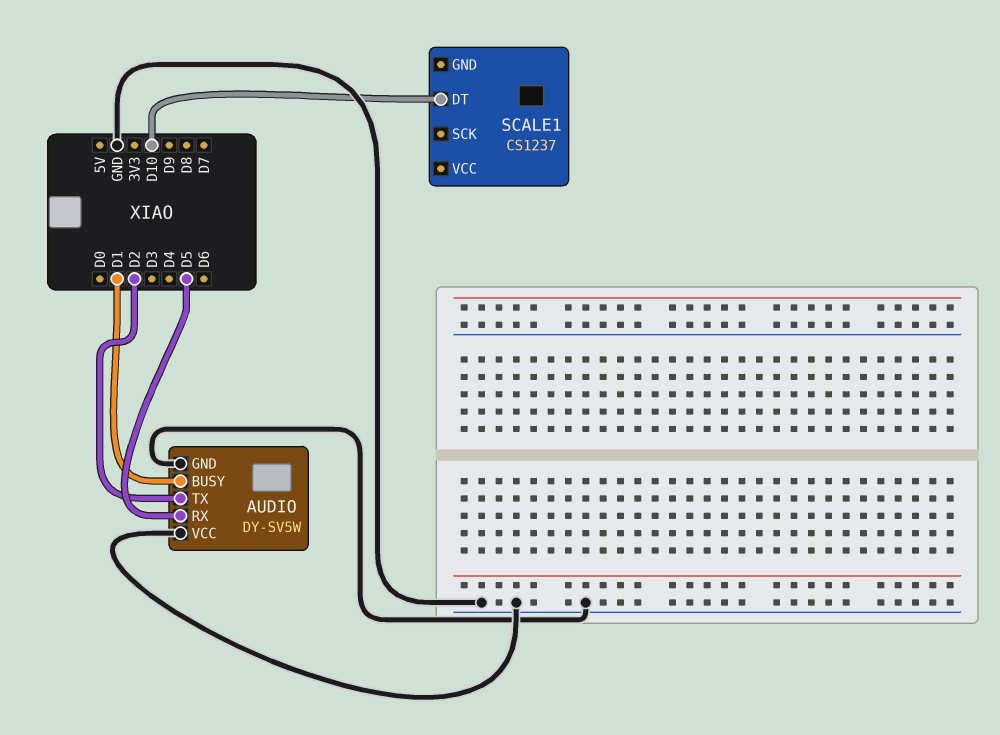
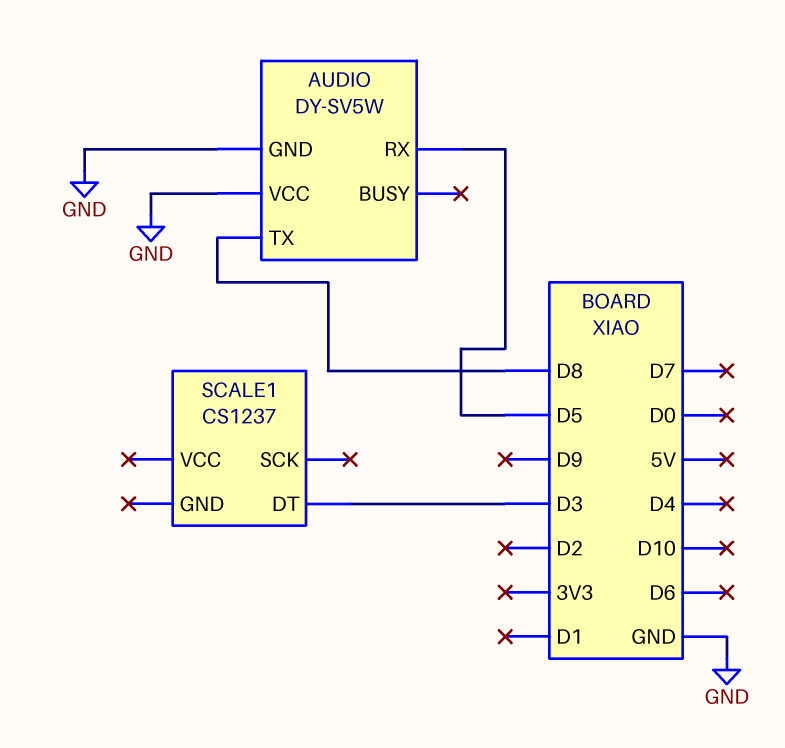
AUDIO pin BUSY: D1 -> none
AUDIO pin TX: D2 -> D8
SCALE1 pin DT: D10 -> D3

